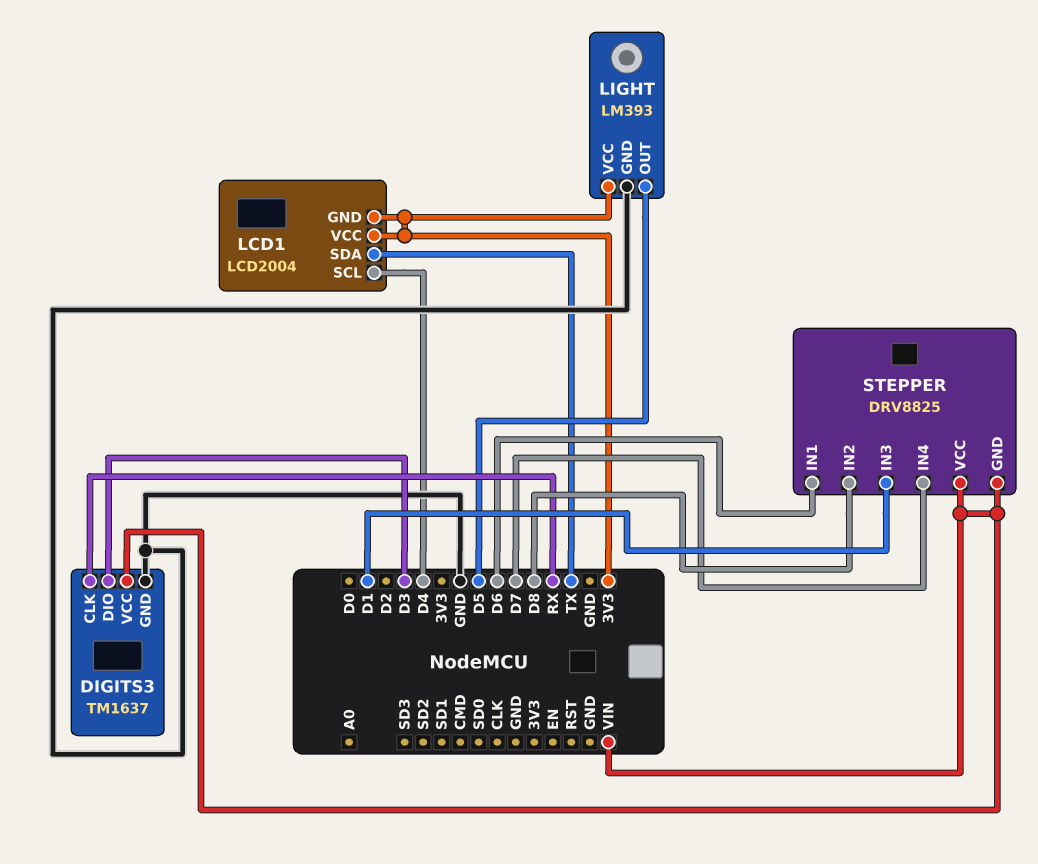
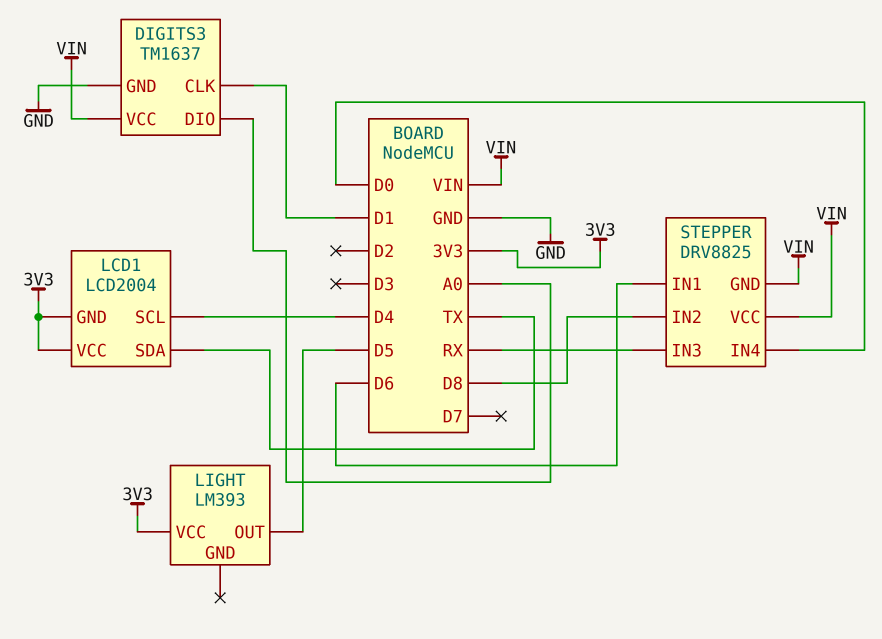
DIGITS3 pin CLK: RX -> D1
DIGITS3 pin DIO: D3 -> A0
LIGHT pin GND: GND -> none
STEPPER pin IN3: D1 -> RX
STEPPER pin IN4: D7 -> D0

